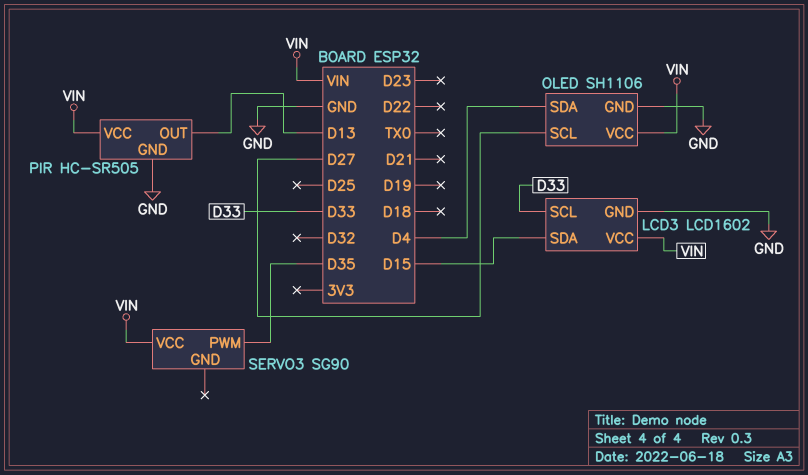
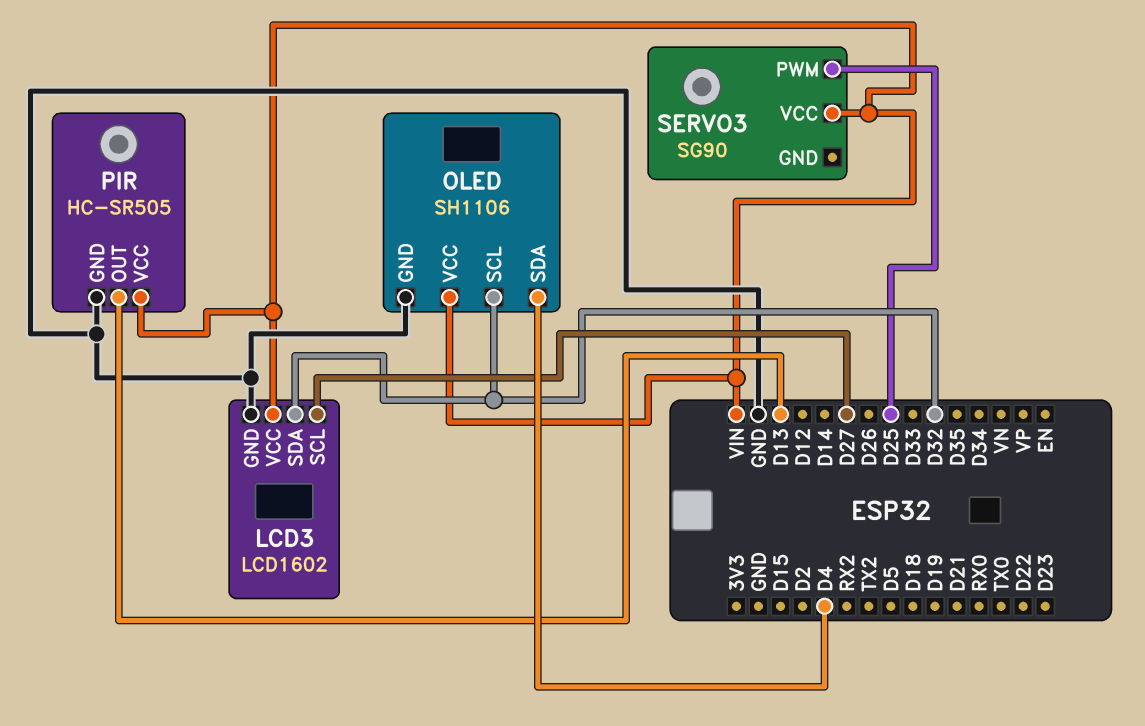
LCD3 pin SCL: D33 -> D27
LCD3 pin SDA: D15 -> D32
OLED pin SCL: D27 -> D32
SERVO3 pin PWM: D35 -> D25

